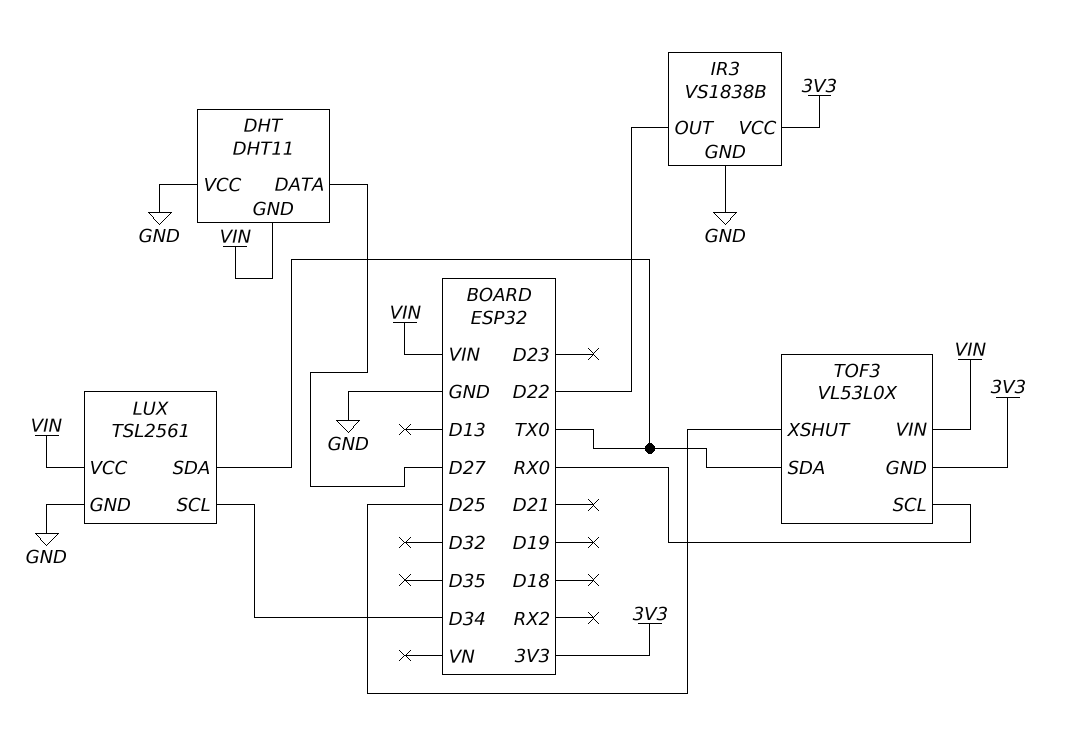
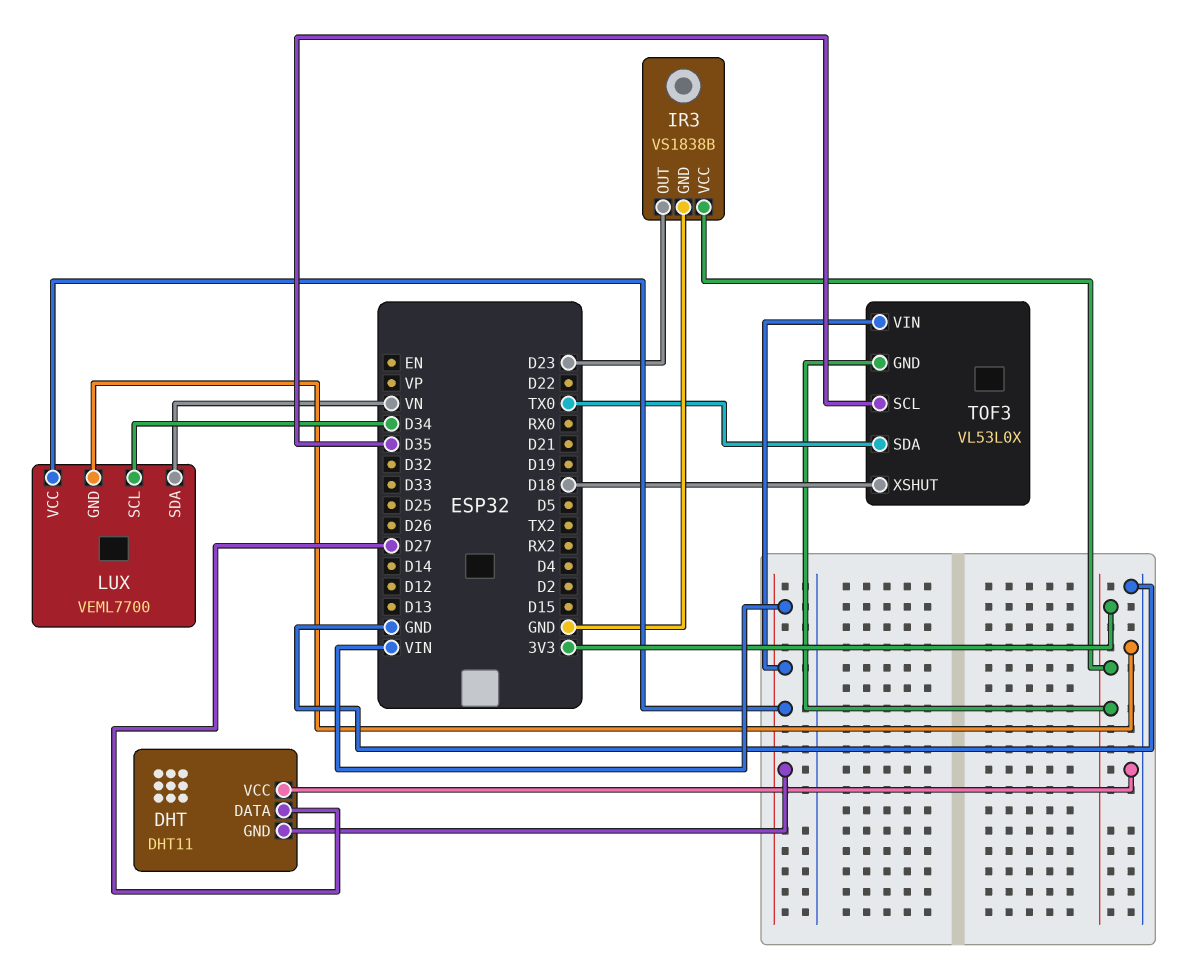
IR3 pin OUT: D22 -> D23
LUX: TSL2561 -> VEML7700
LUX pin SDA: TX0 -> VN
TOF3 pin SCL: RX0 -> D35
TOF3 pin XSHUT: D25 -> D18

